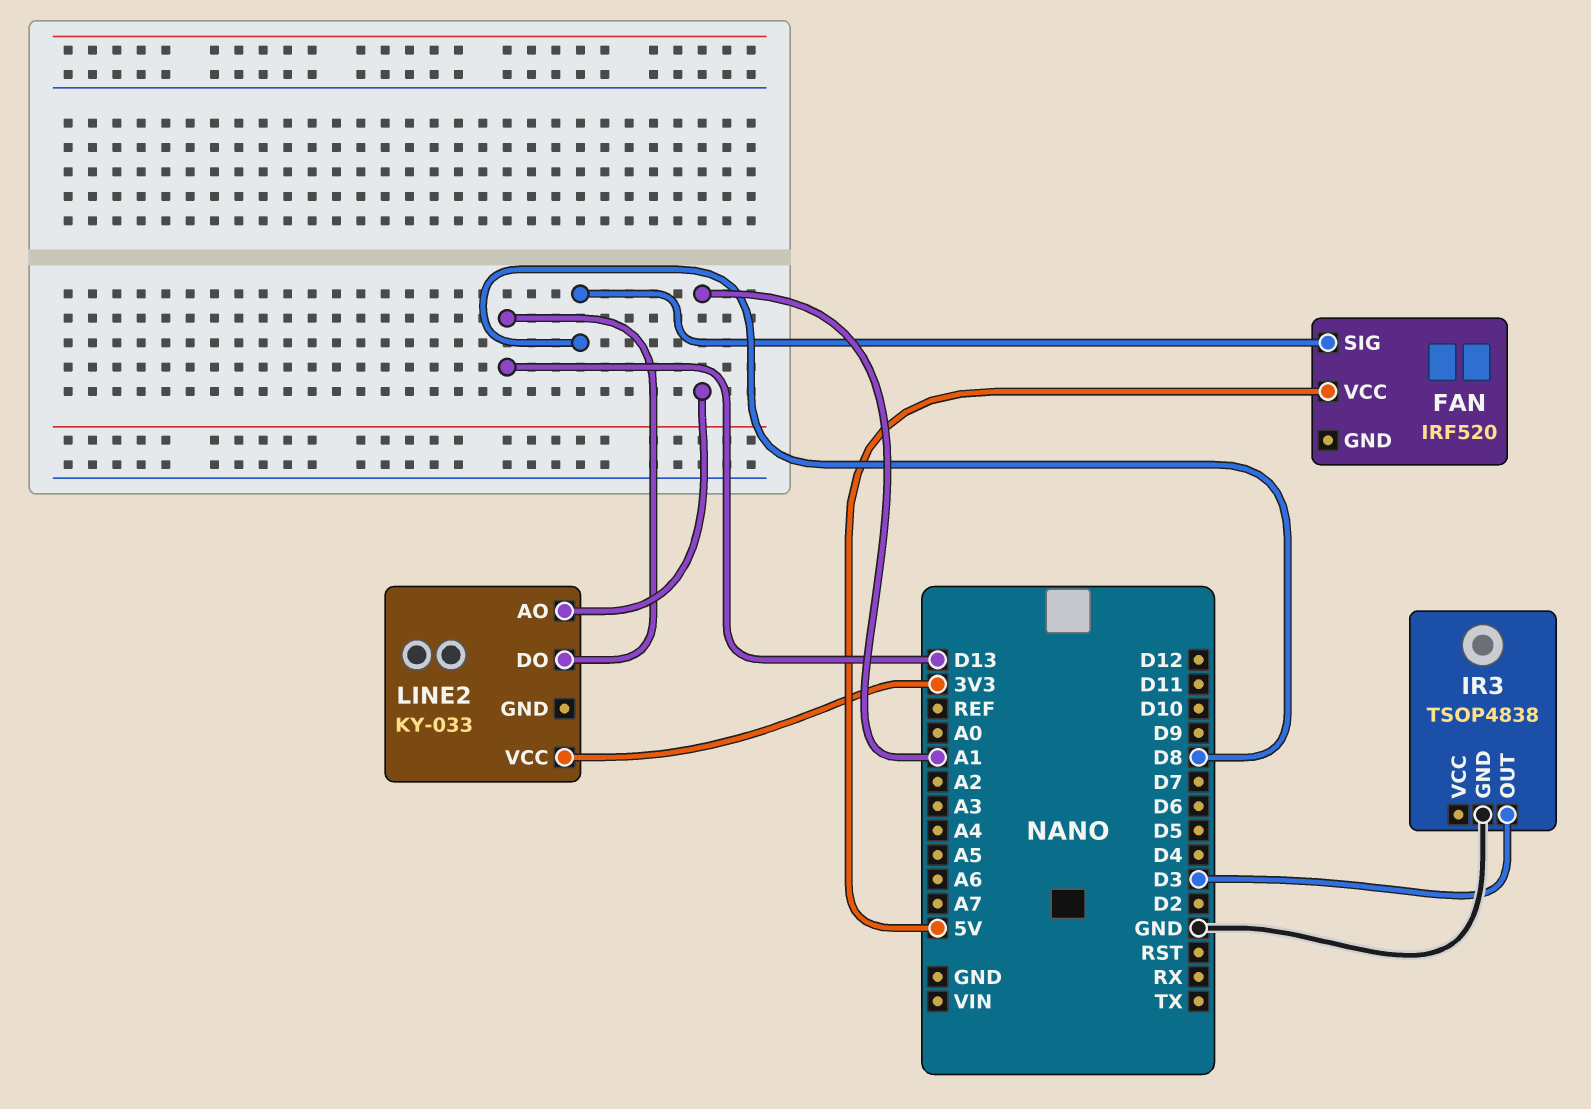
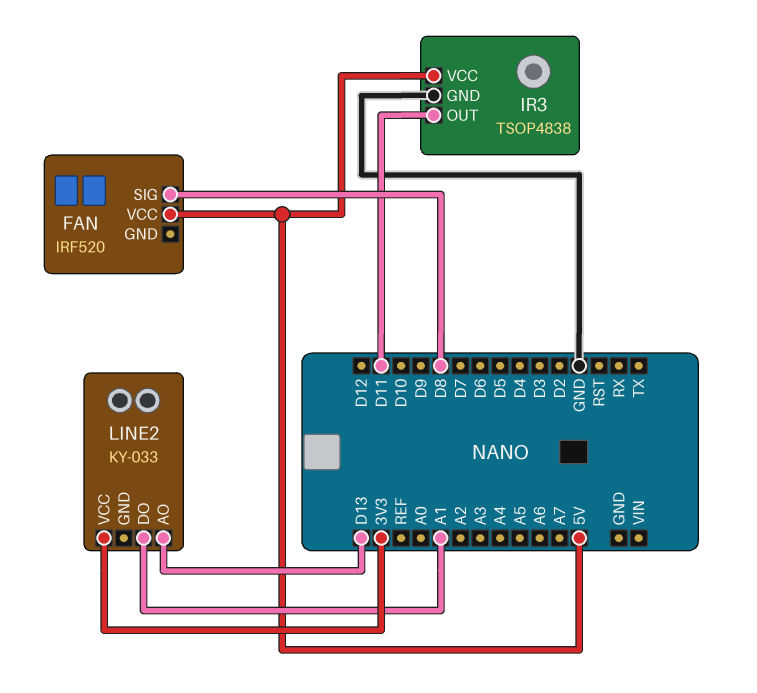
IR3 pin OUT: D3 -> D11
IR3 pin VCC: none -> 5V
LINE2 pin AO: A1 -> D13
LINE2 pin DO: D13 -> A1

